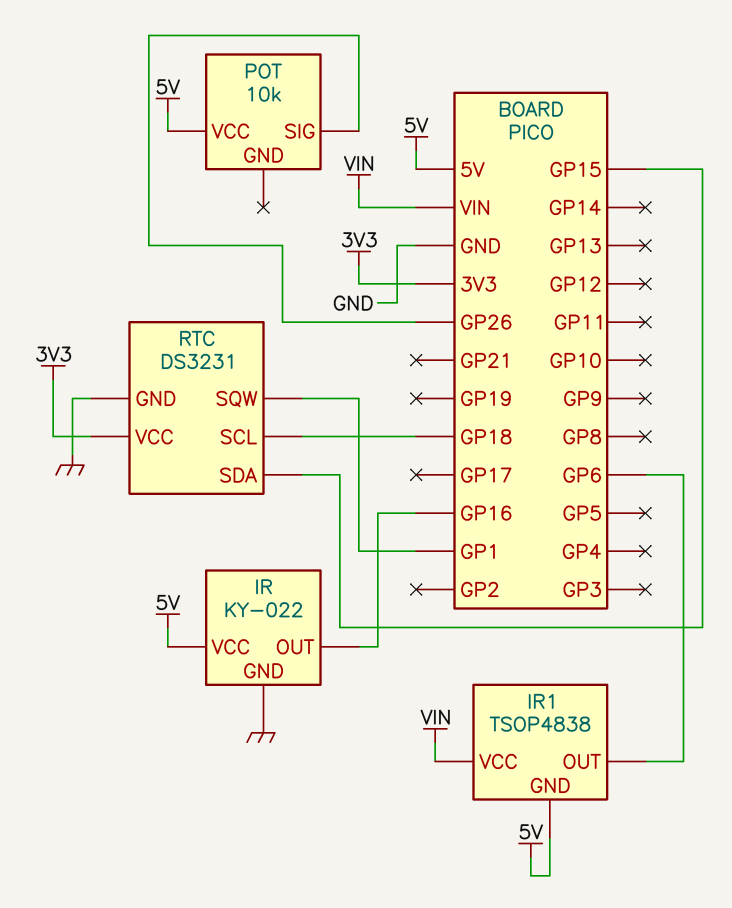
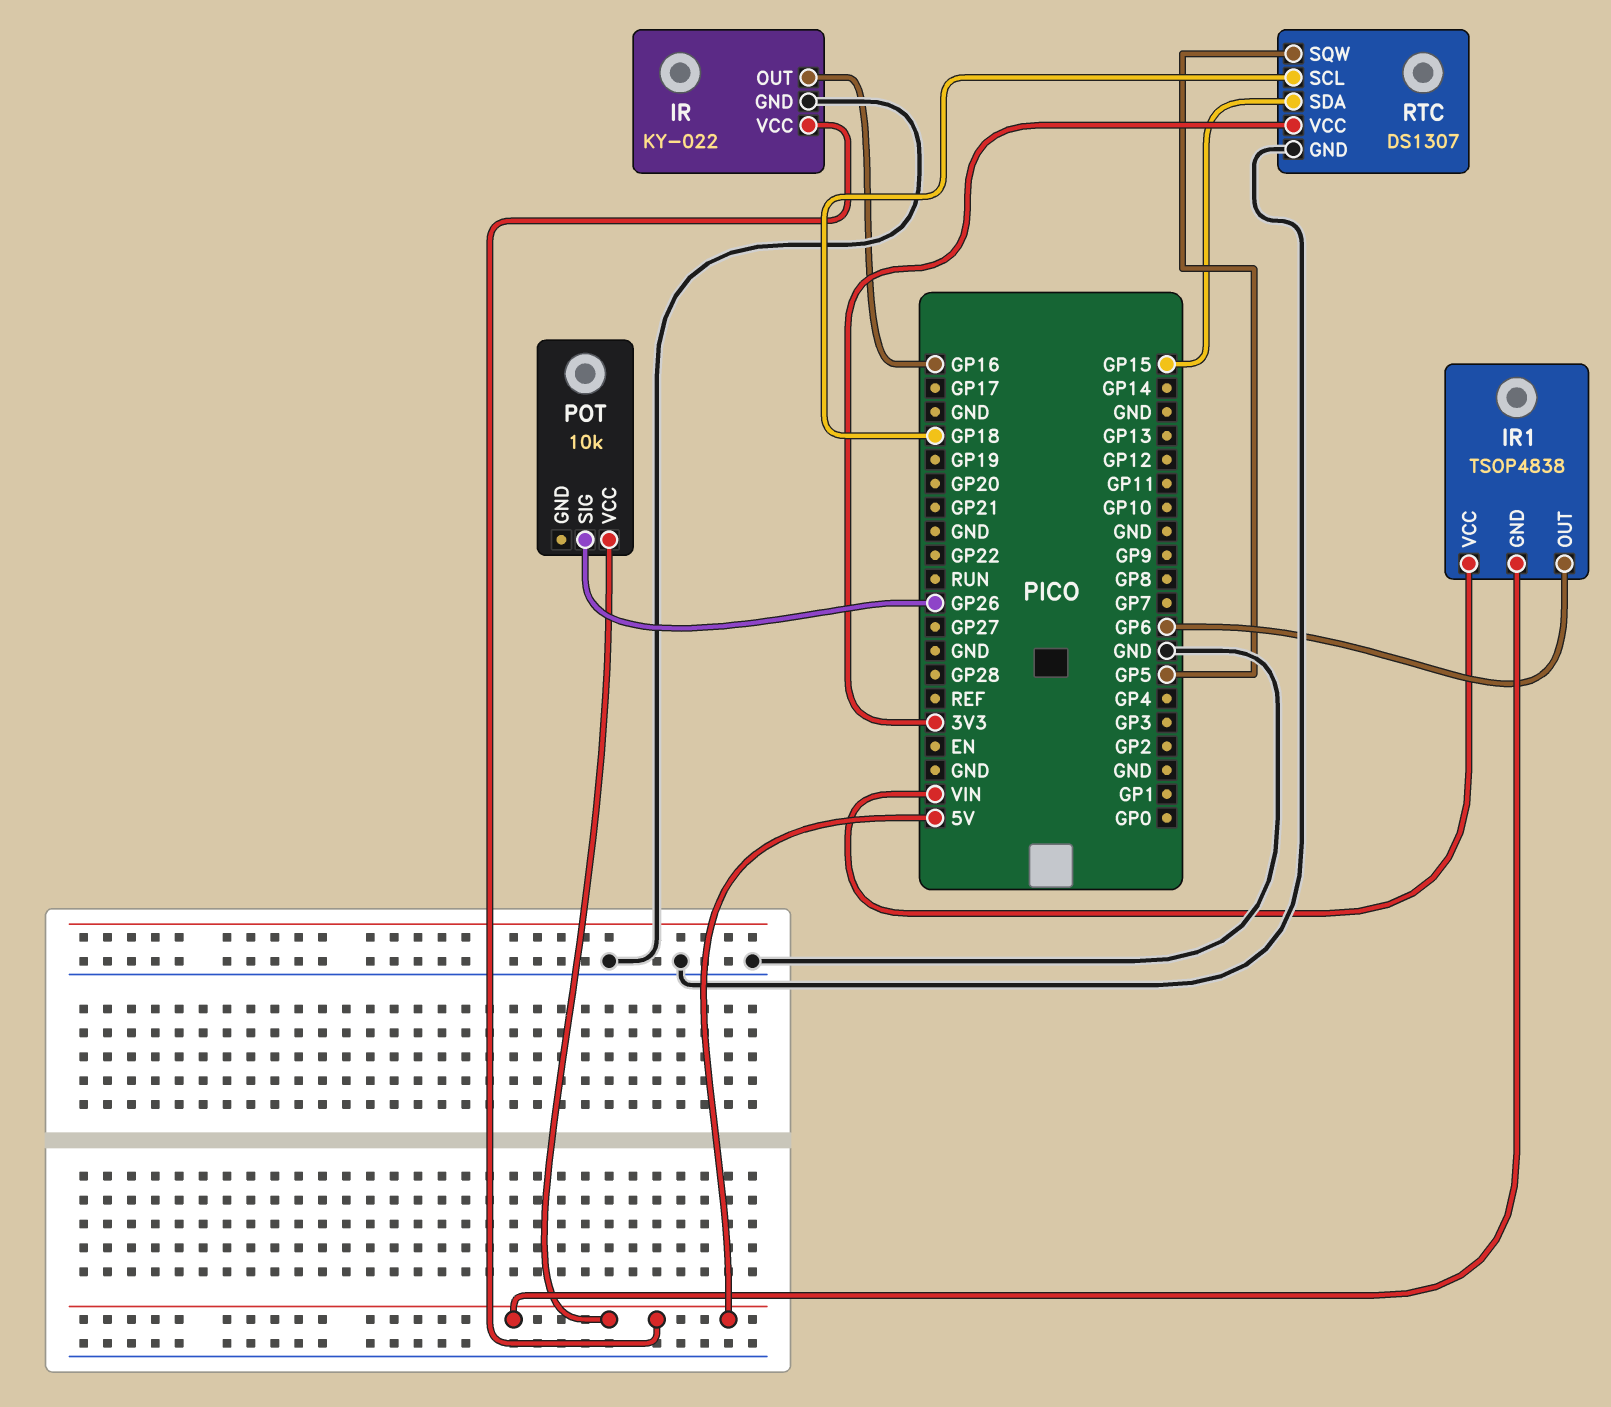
RTC: DS3231 -> DS1307
RTC pin SQW: GP1 -> GP5

